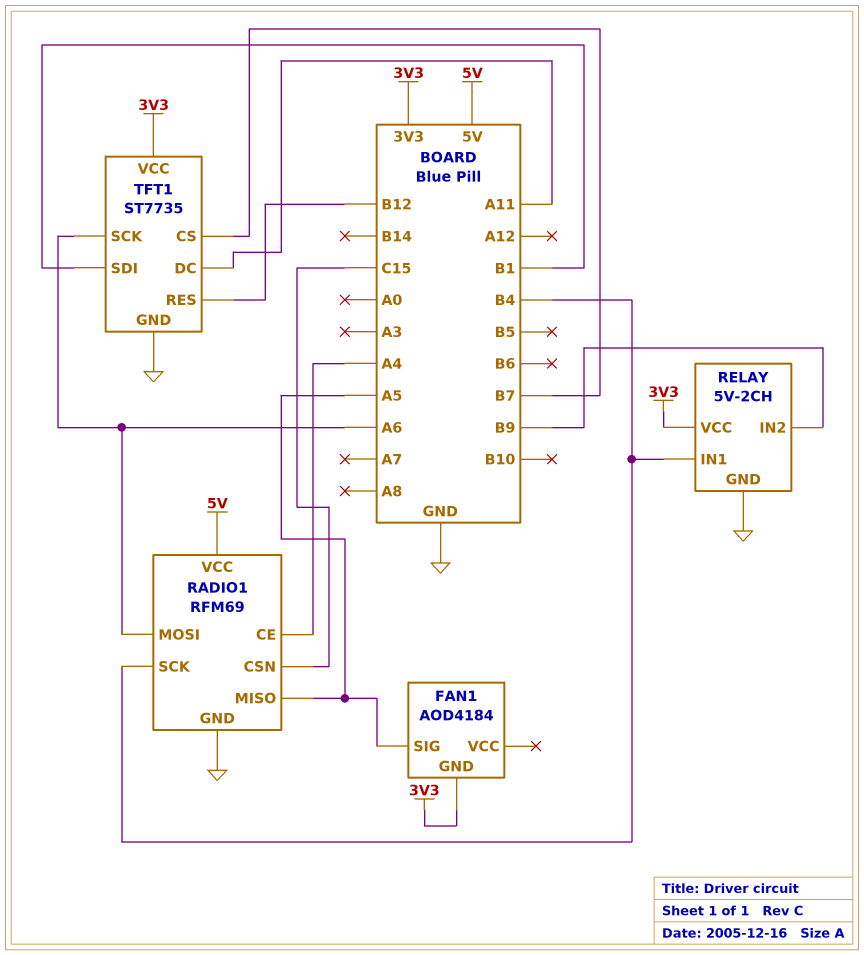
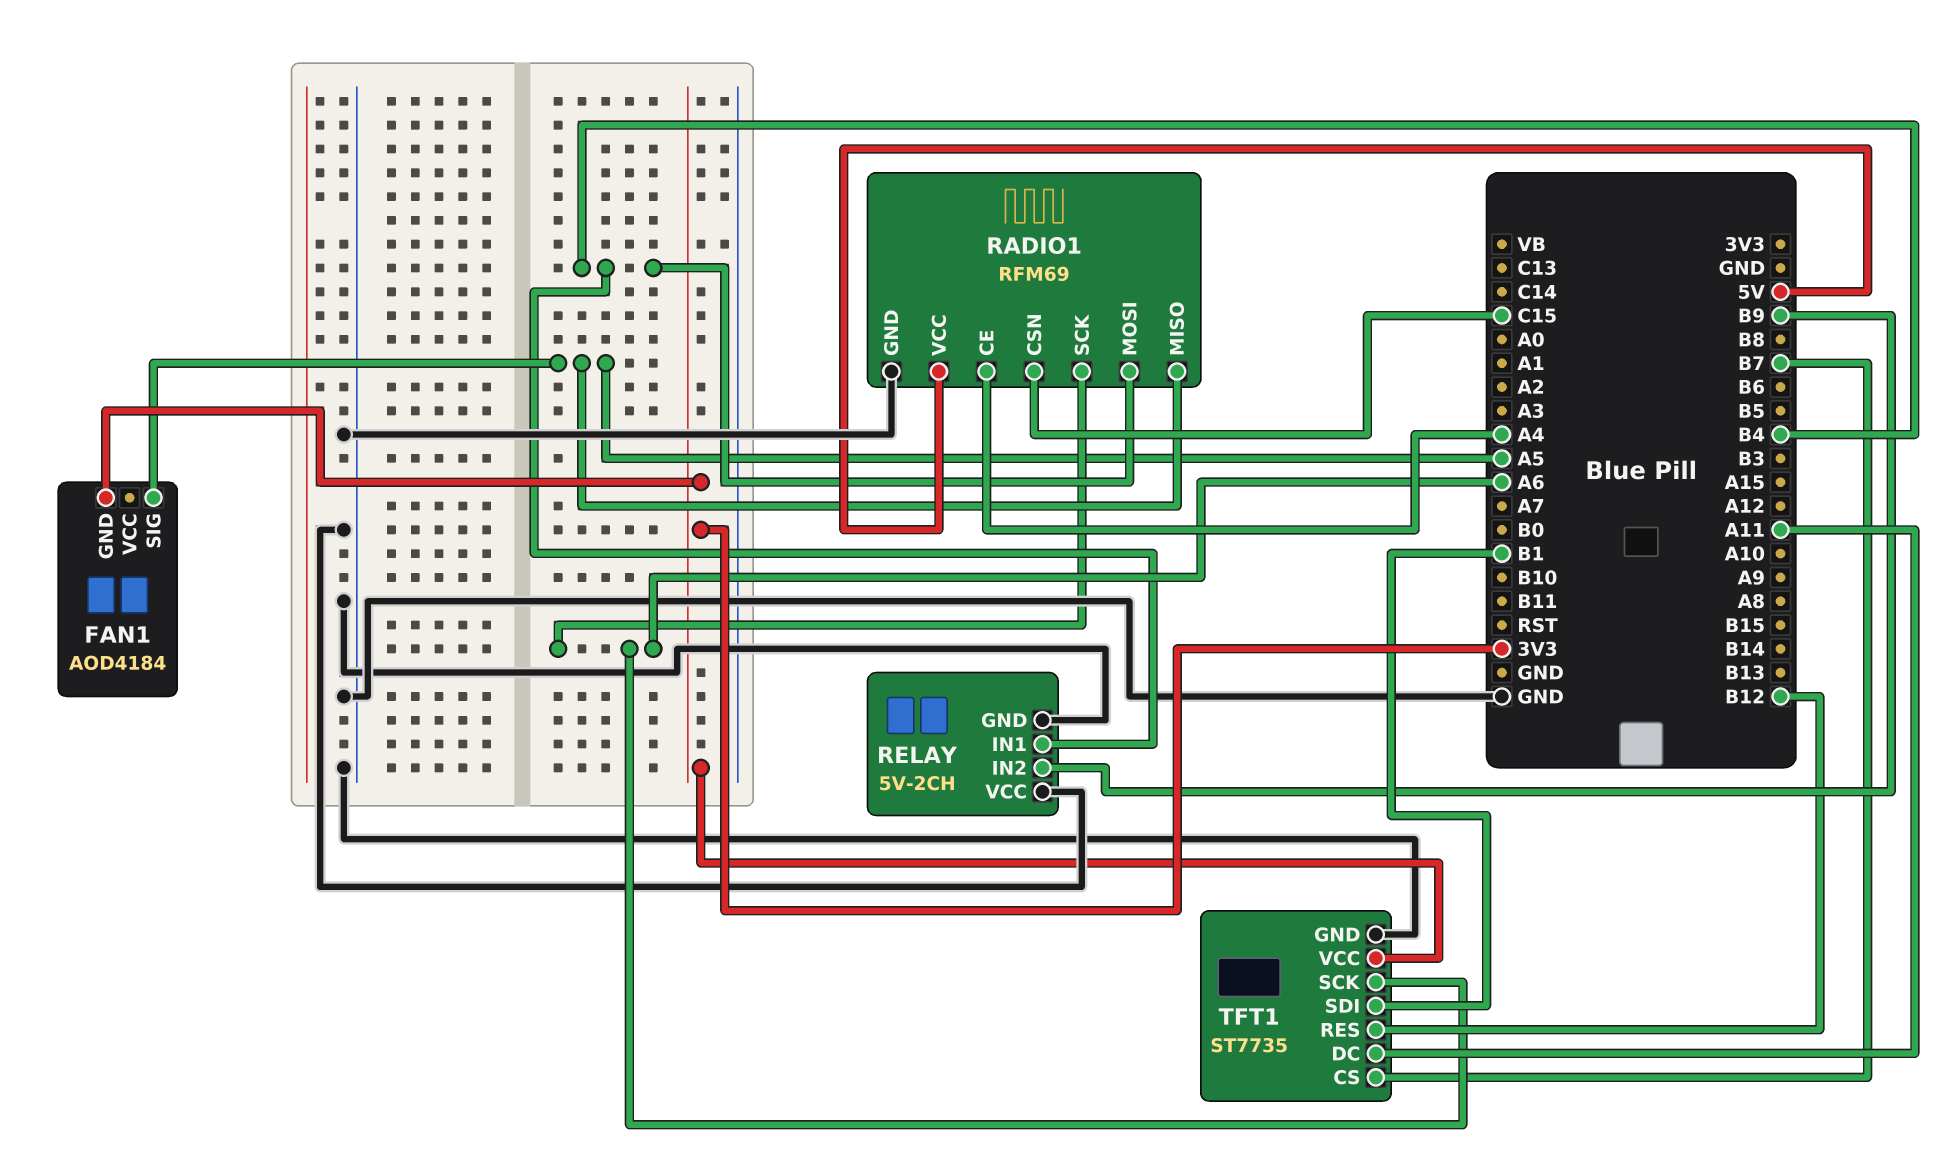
RADIO1 pin MOSI: A6 -> B4
RADIO1 pin SCK: B4 -> A6
RELAY pin VCC: 3V3 -> GND

